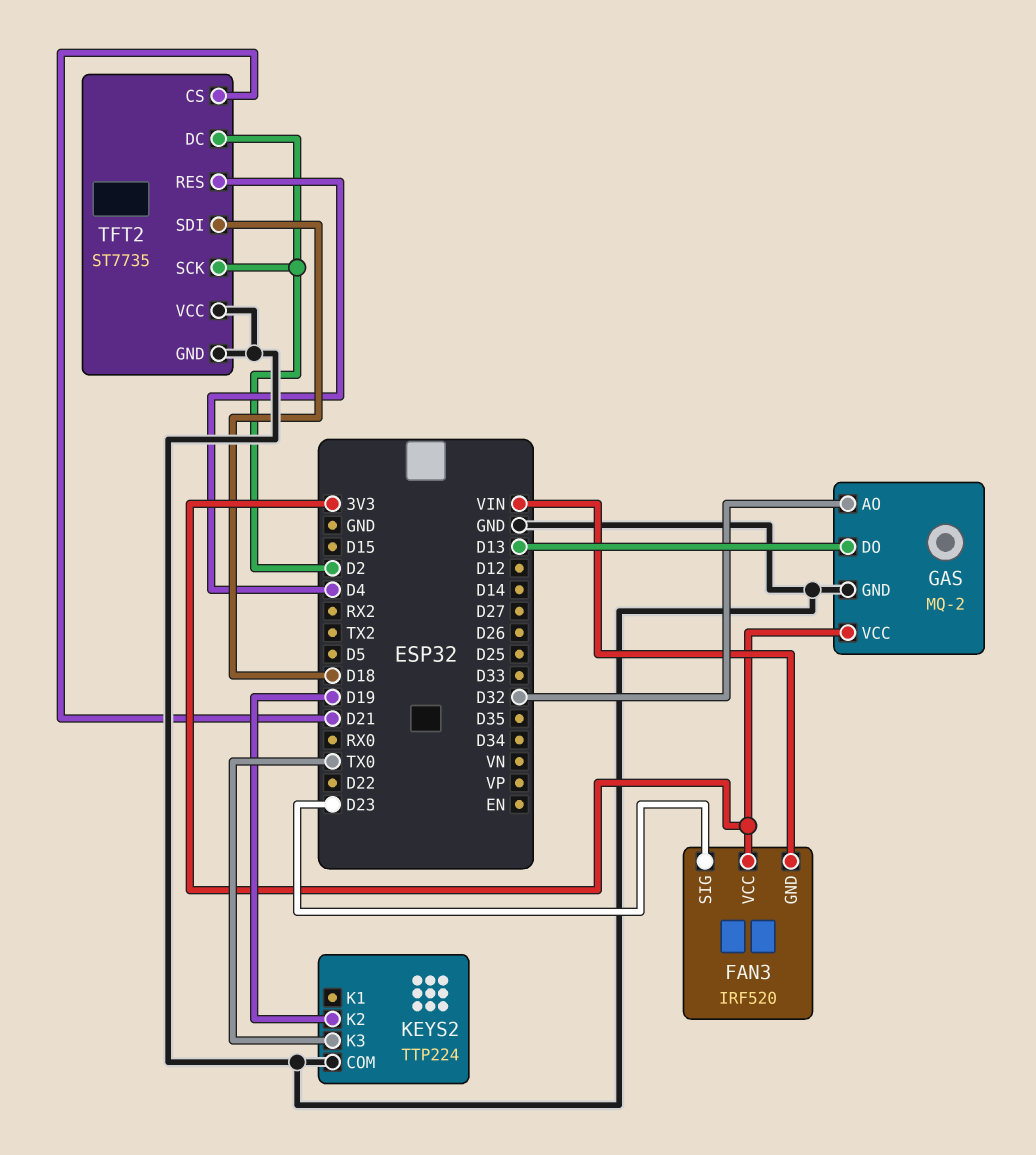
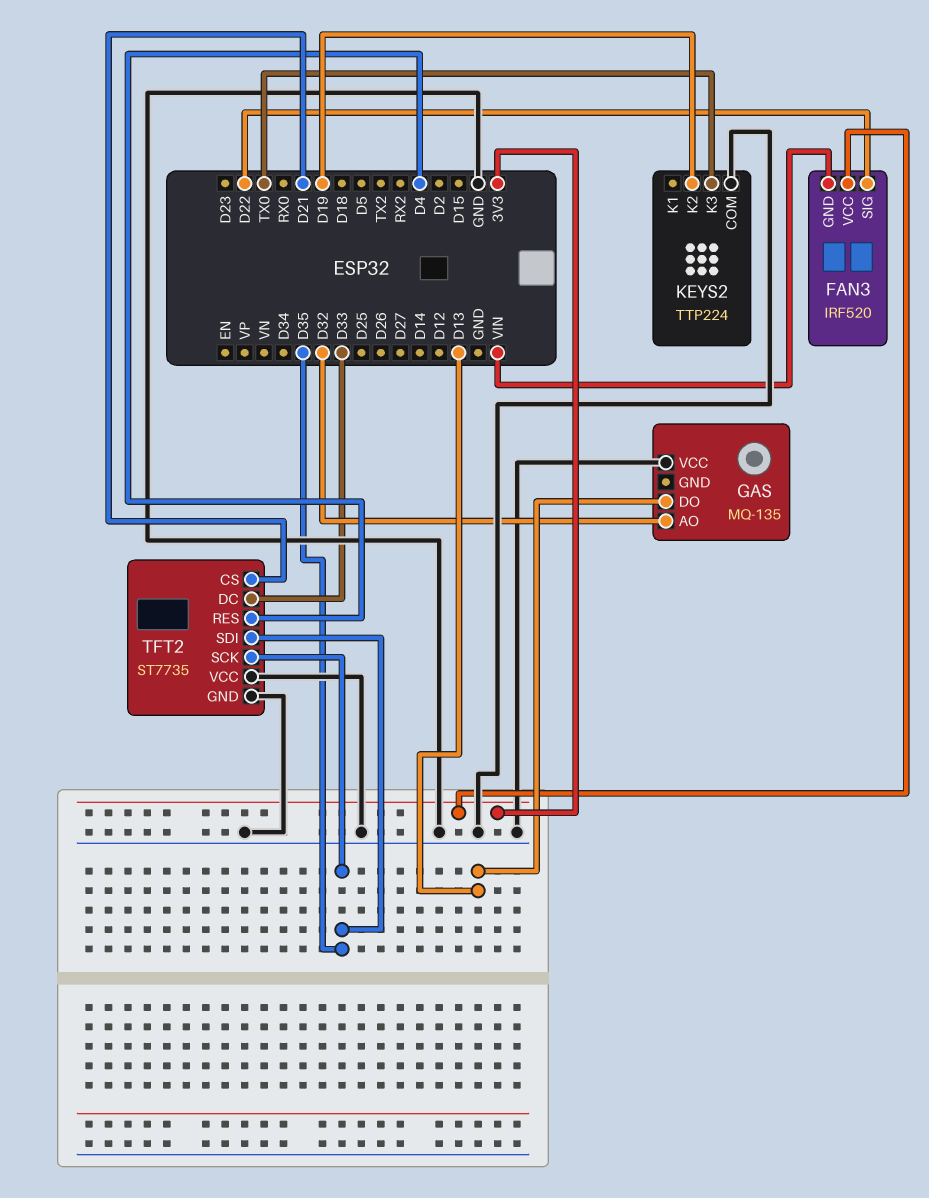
FAN3 pin SIG: D23 -> D22
GAS: MQ-2 -> MQ-135
GAS pin GND: GND -> none
GAS pin VCC: 3V3 -> GND
TFT2 pin DC: D2 -> D33
TFT2 pin SCK: D2 -> D35
TFT2 pin SDI: D18 -> D35

